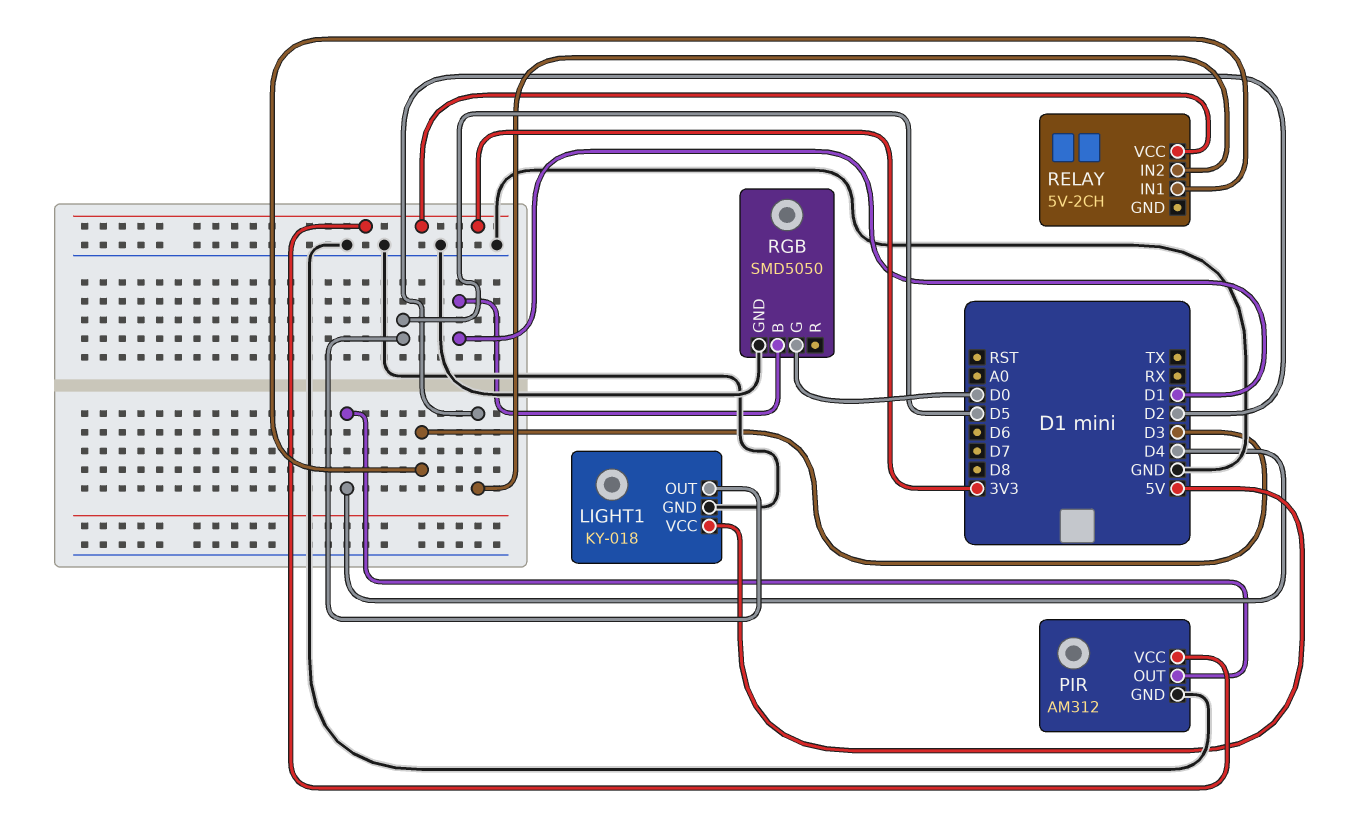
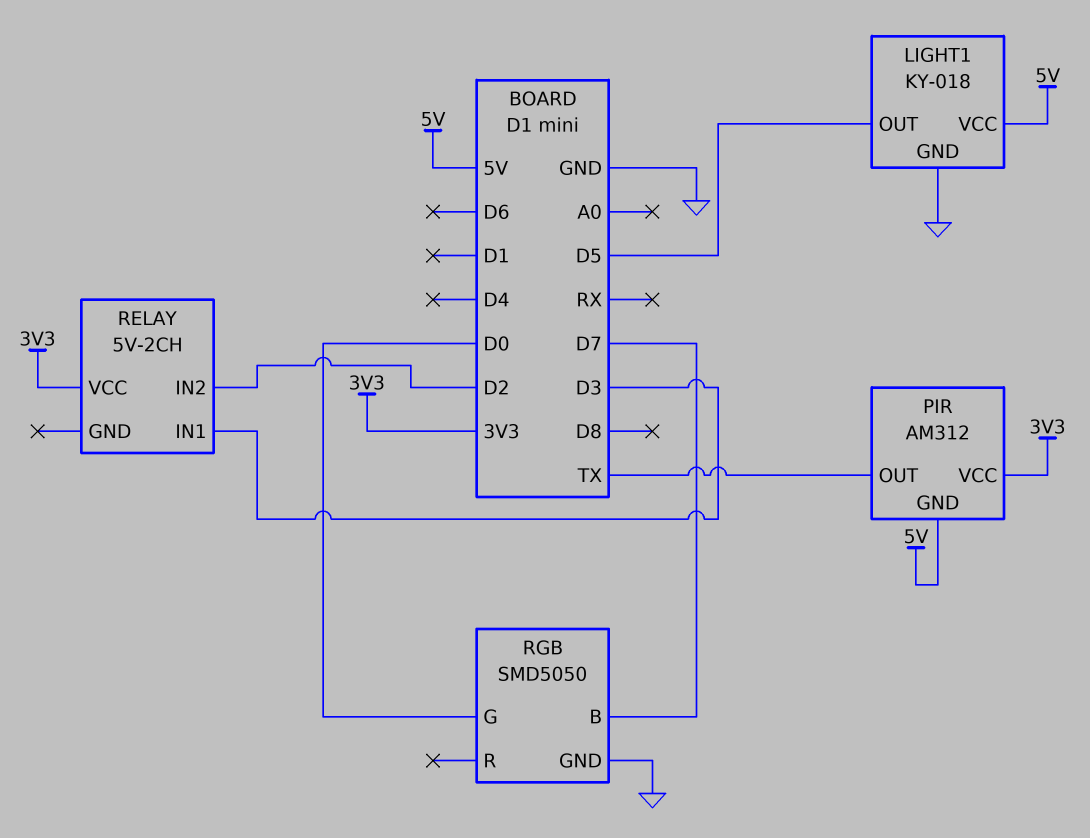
PIR pin GND: GND -> 5V
PIR pin OUT: D4 -> TX
RGB pin B: D1 -> D7

